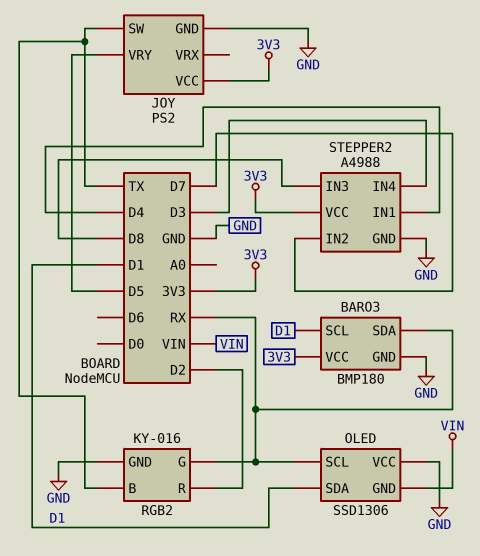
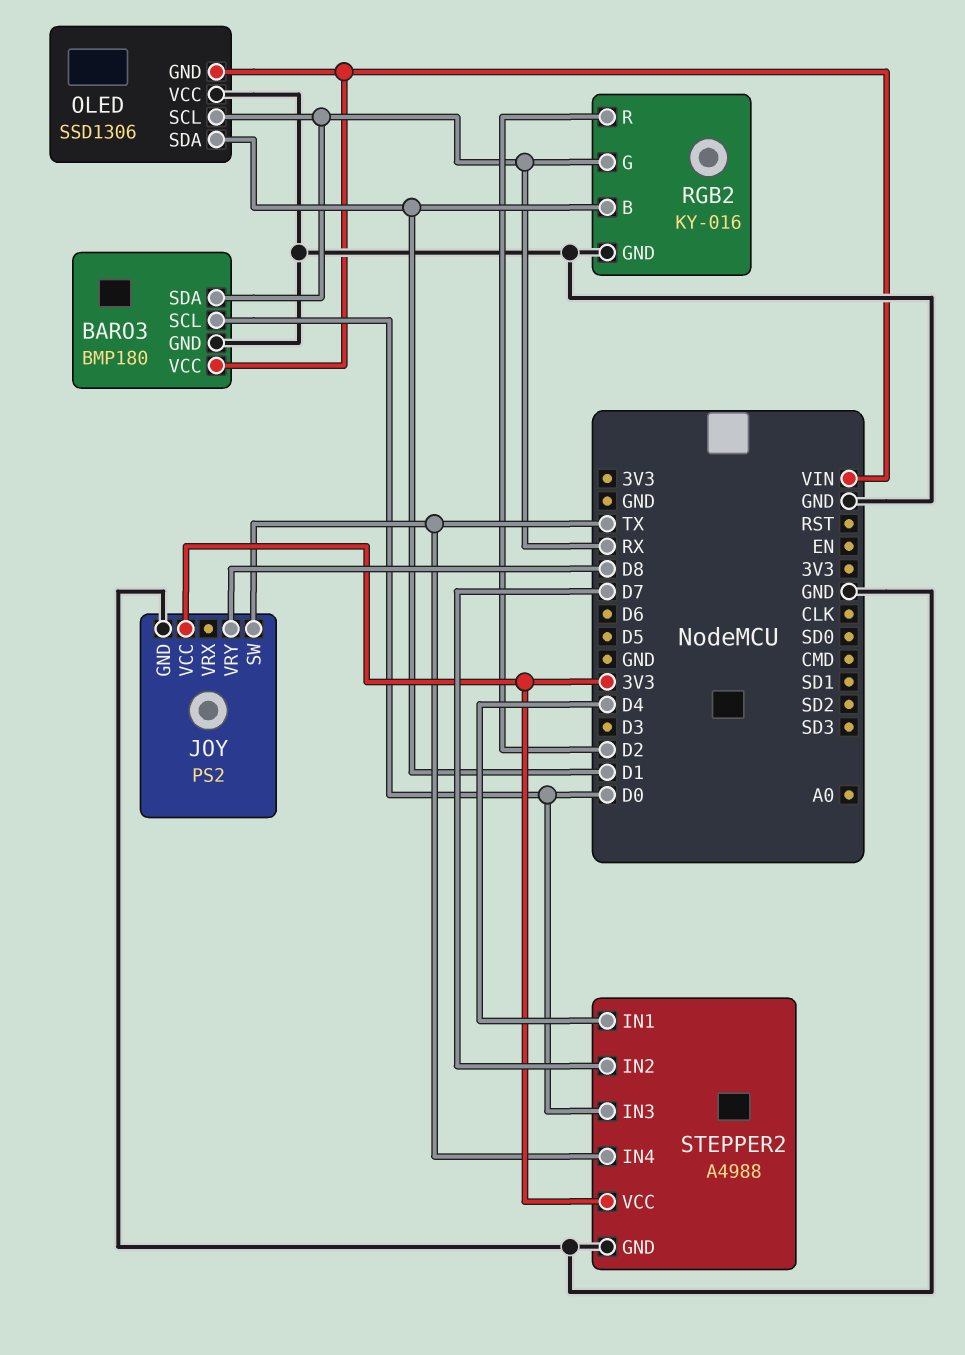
BARO3 pin SCL: D1 -> D0
BARO3 pin VCC: 3V3 -> VIN
JOY pin VRY: D5 -> D8
RGB2 pin B: TX -> D1
STEPPER2 pin IN3: D8 -> D0
STEPPER2 pin IN4: D3 -> TX

